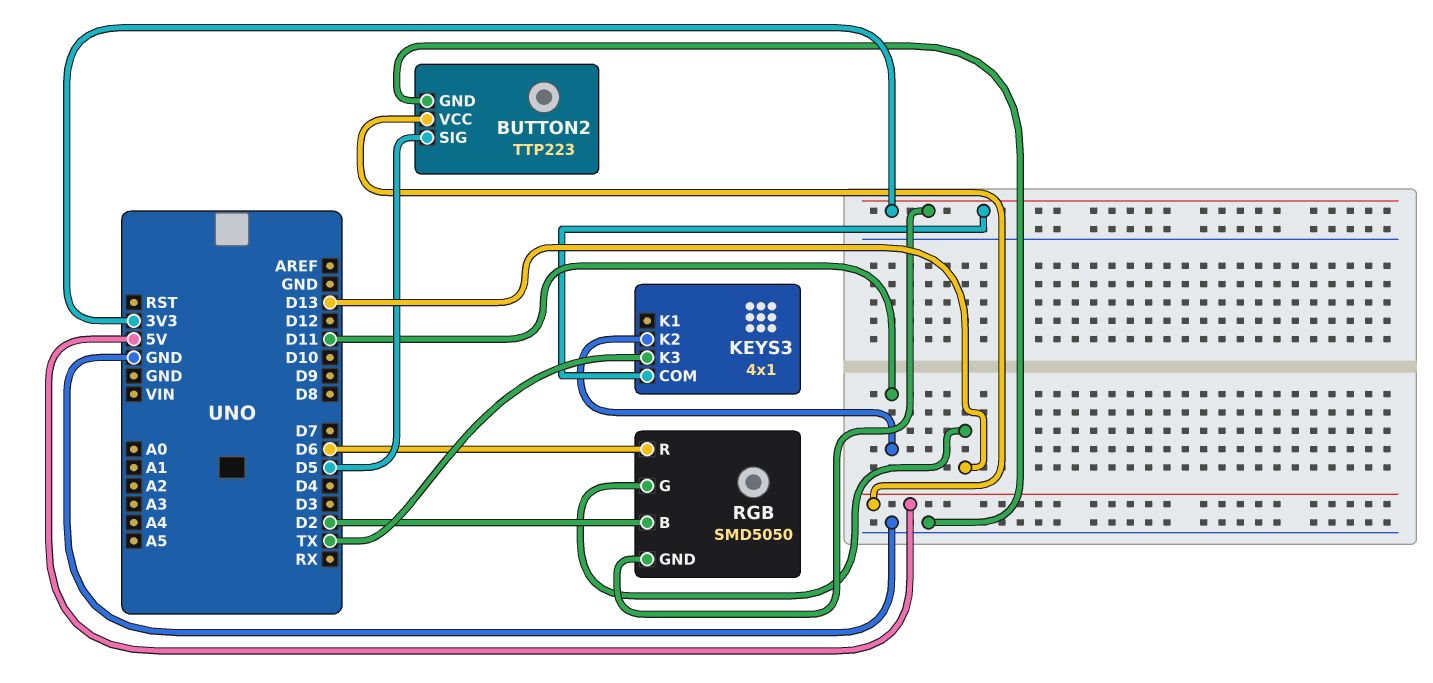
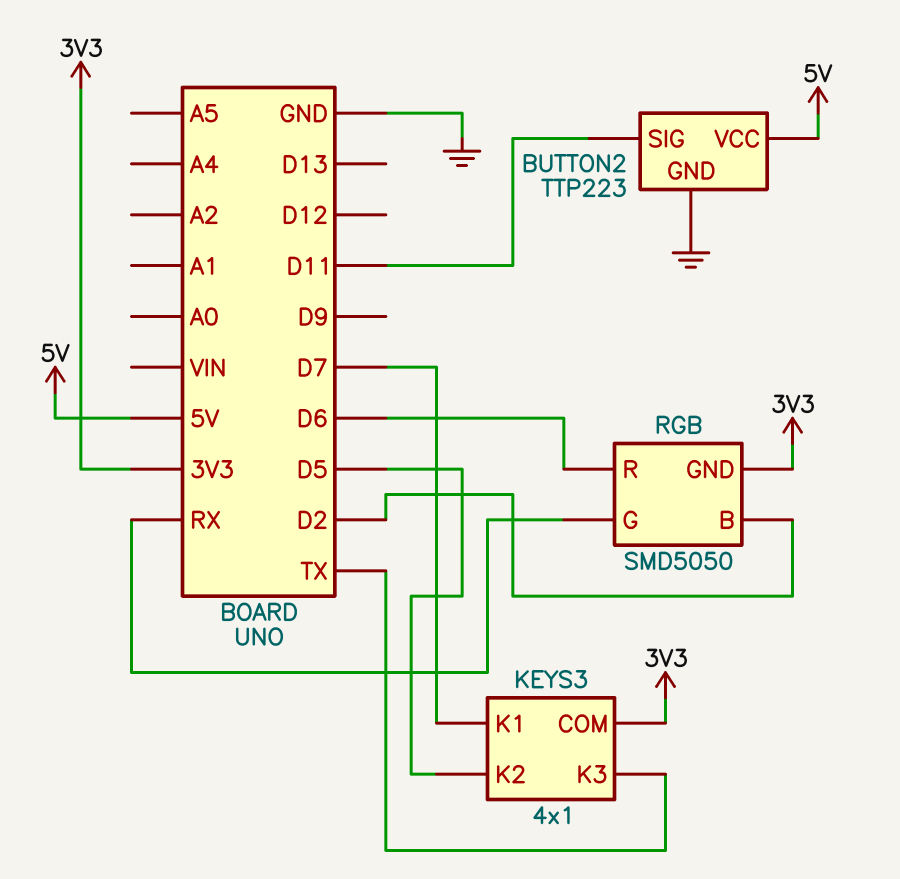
BUTTON2 pin SIG: D5 -> D11
KEYS3 pin K1: none -> D7
KEYS3 pin K2: D11 -> D5
RGB pin G: D13 -> RX

